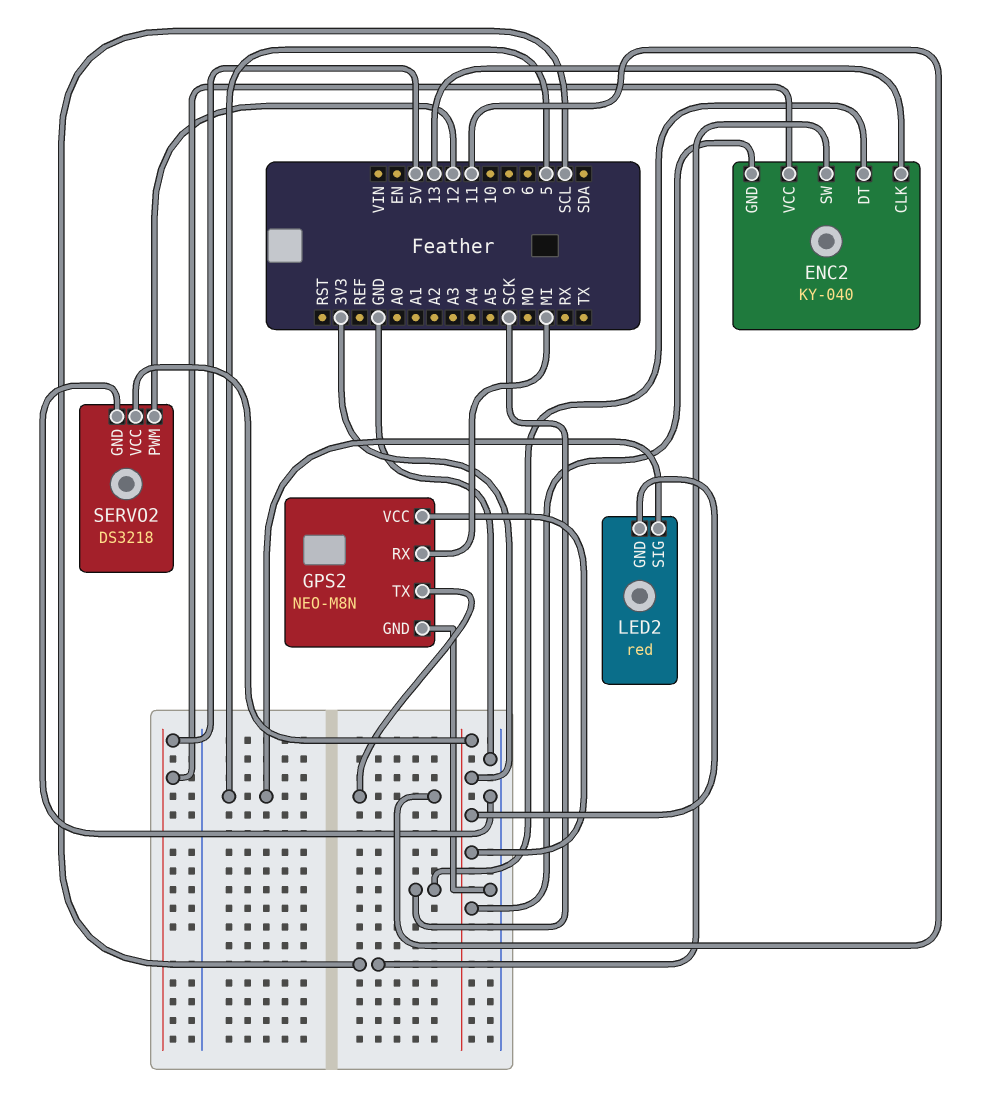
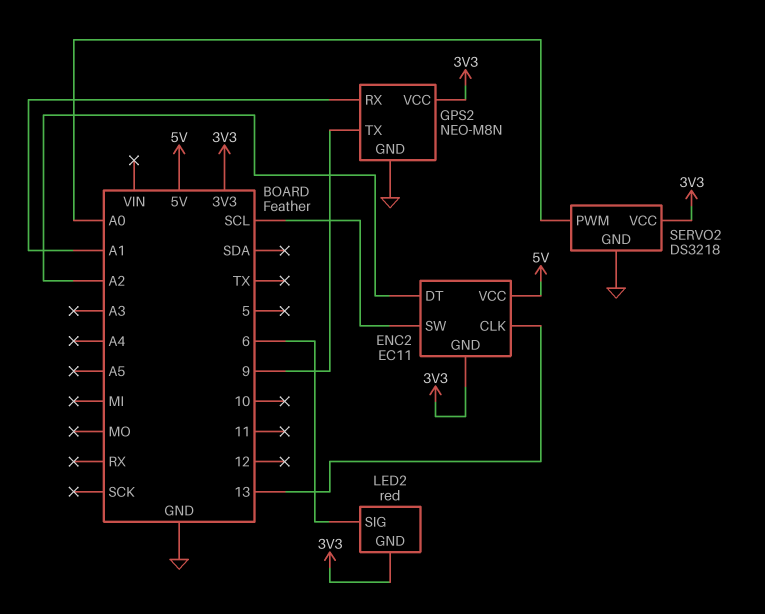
ENC2: KY-040 -> EC11
ENC2 pin DT: SCK -> A2
GPS2 pin RX: MI -> A1
GPS2 pin TX: 11 -> 9
LED2 pin SIG: 5 -> 6
SERVO2 pin PWM: 12 -> A0

